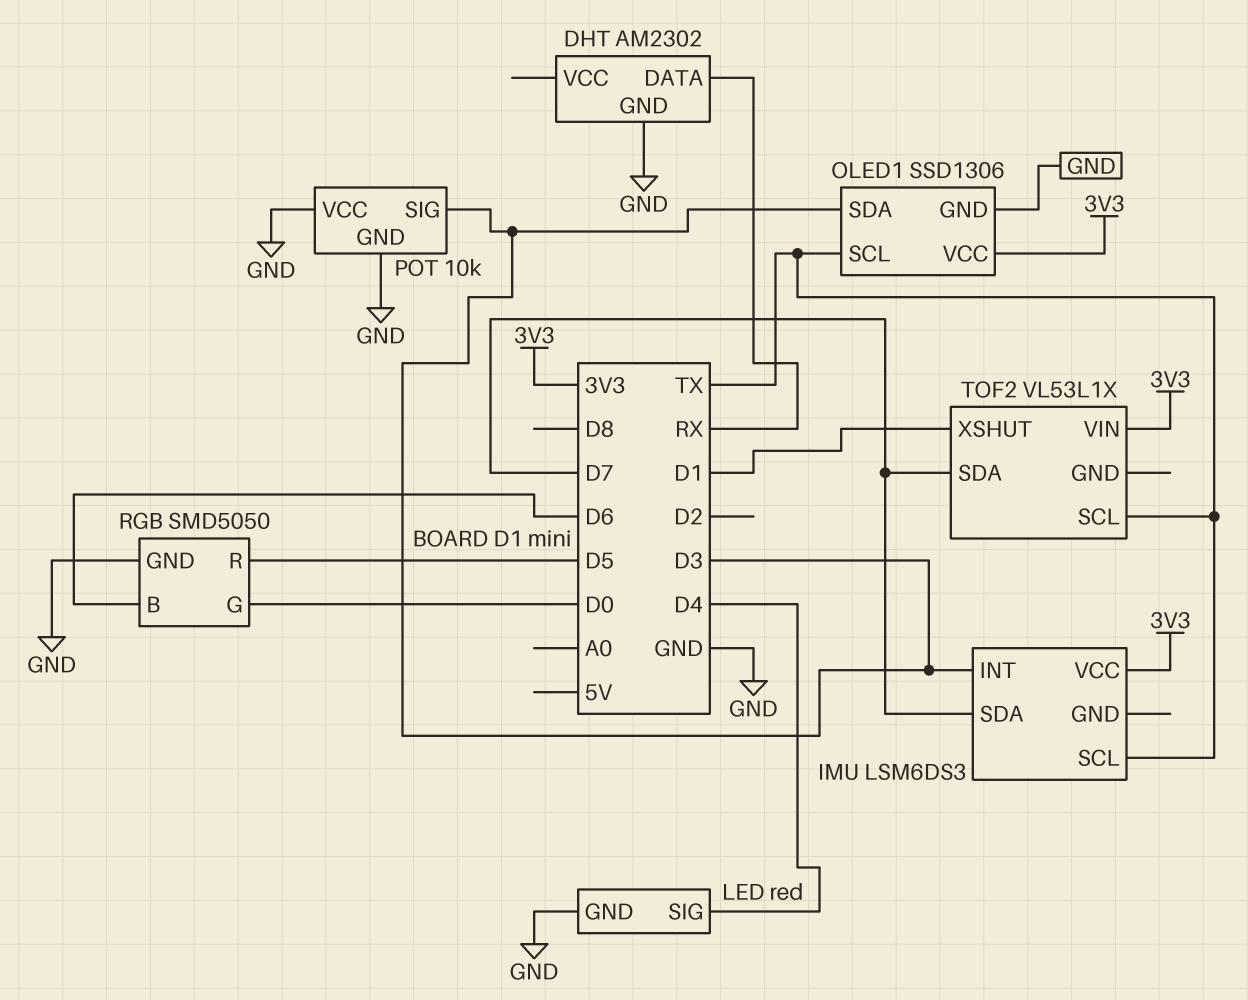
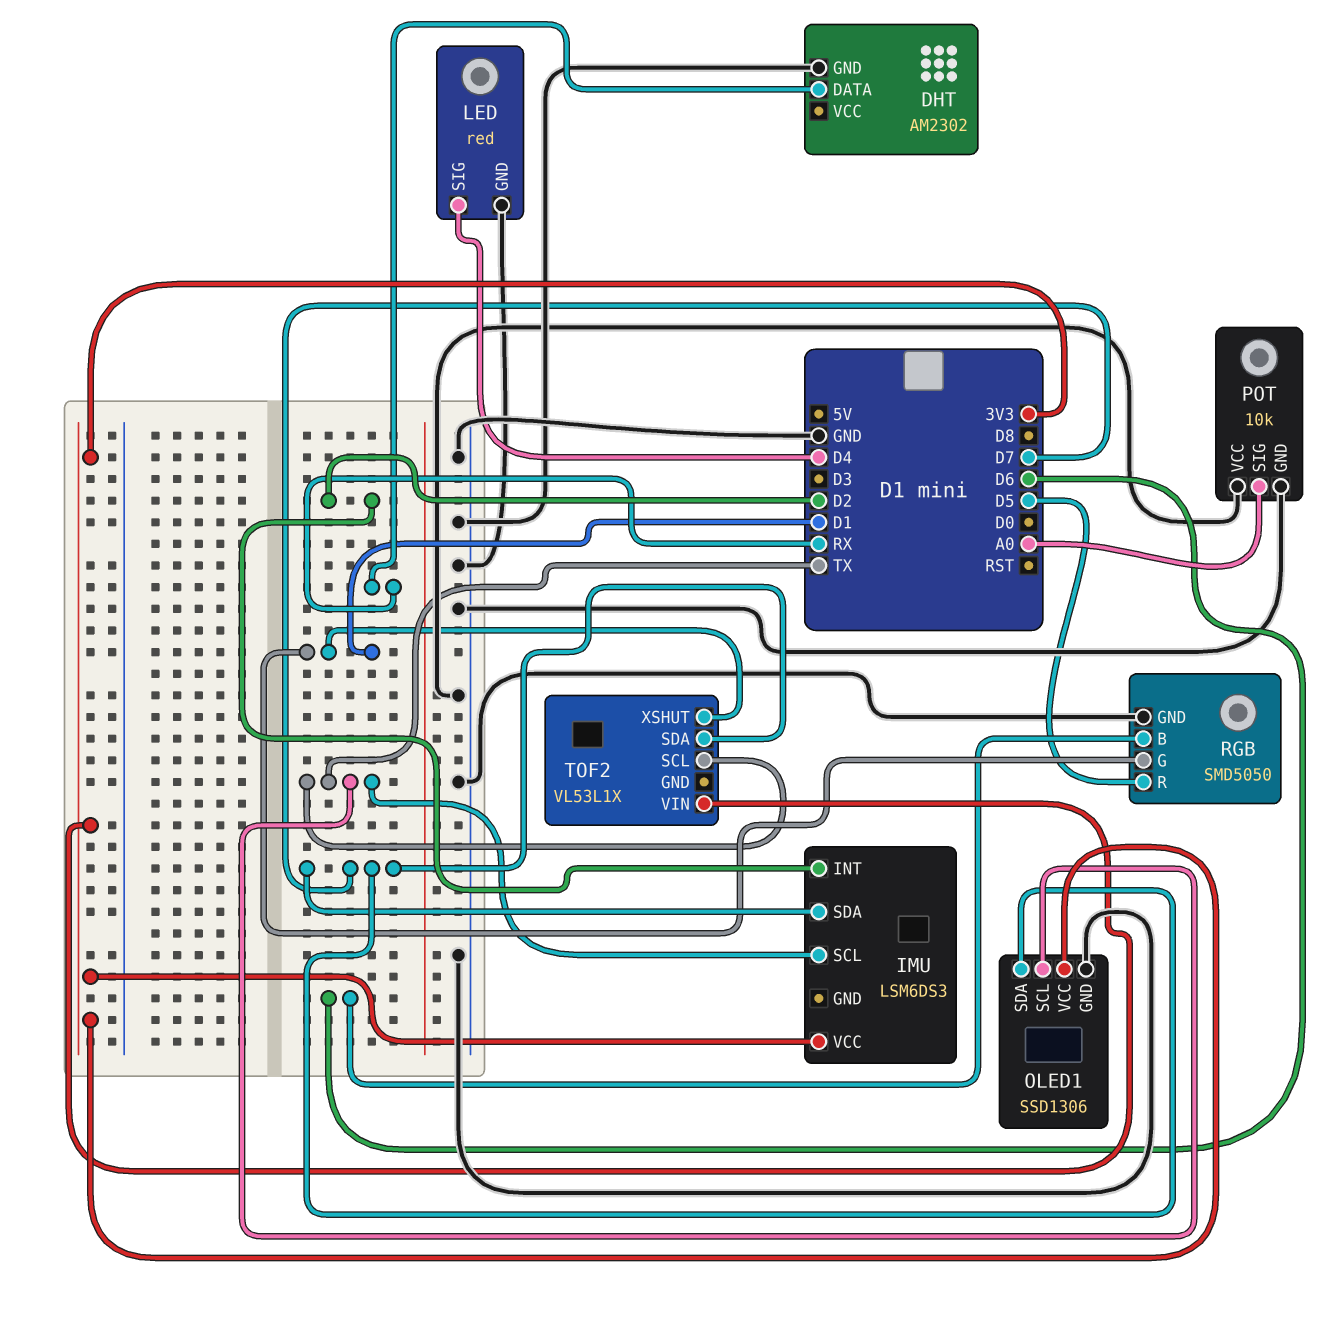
IMU pin INT: D3 -> D2
OLED1 pin SDA: D3 -> D7
POT pin SIG: D3 -> A0
RGB pin G: D0 -> D1

